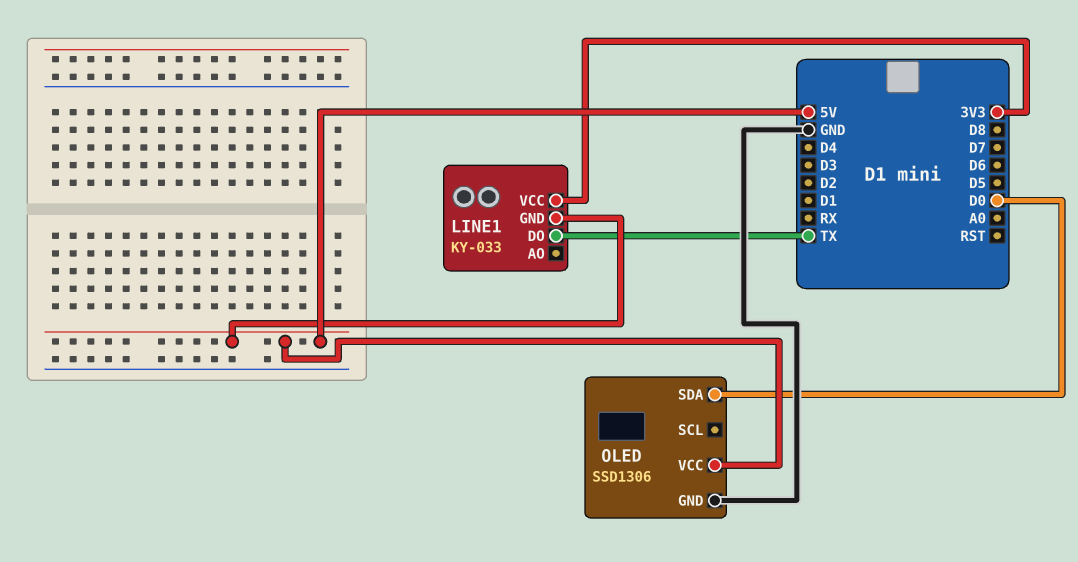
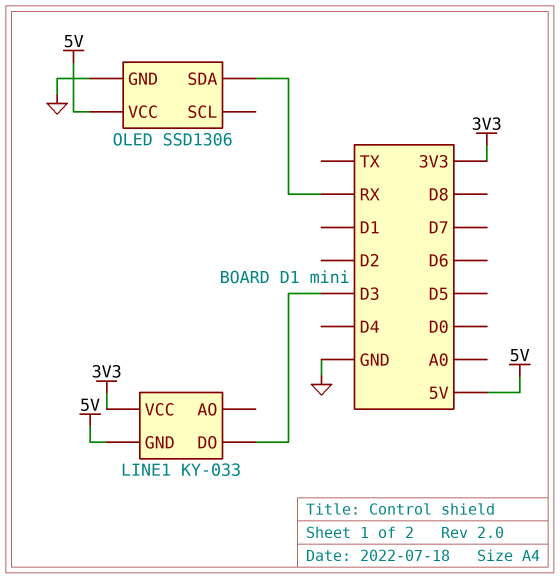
LINE1 pin DO: TX -> D3
OLED pin SDA: D0 -> RX

